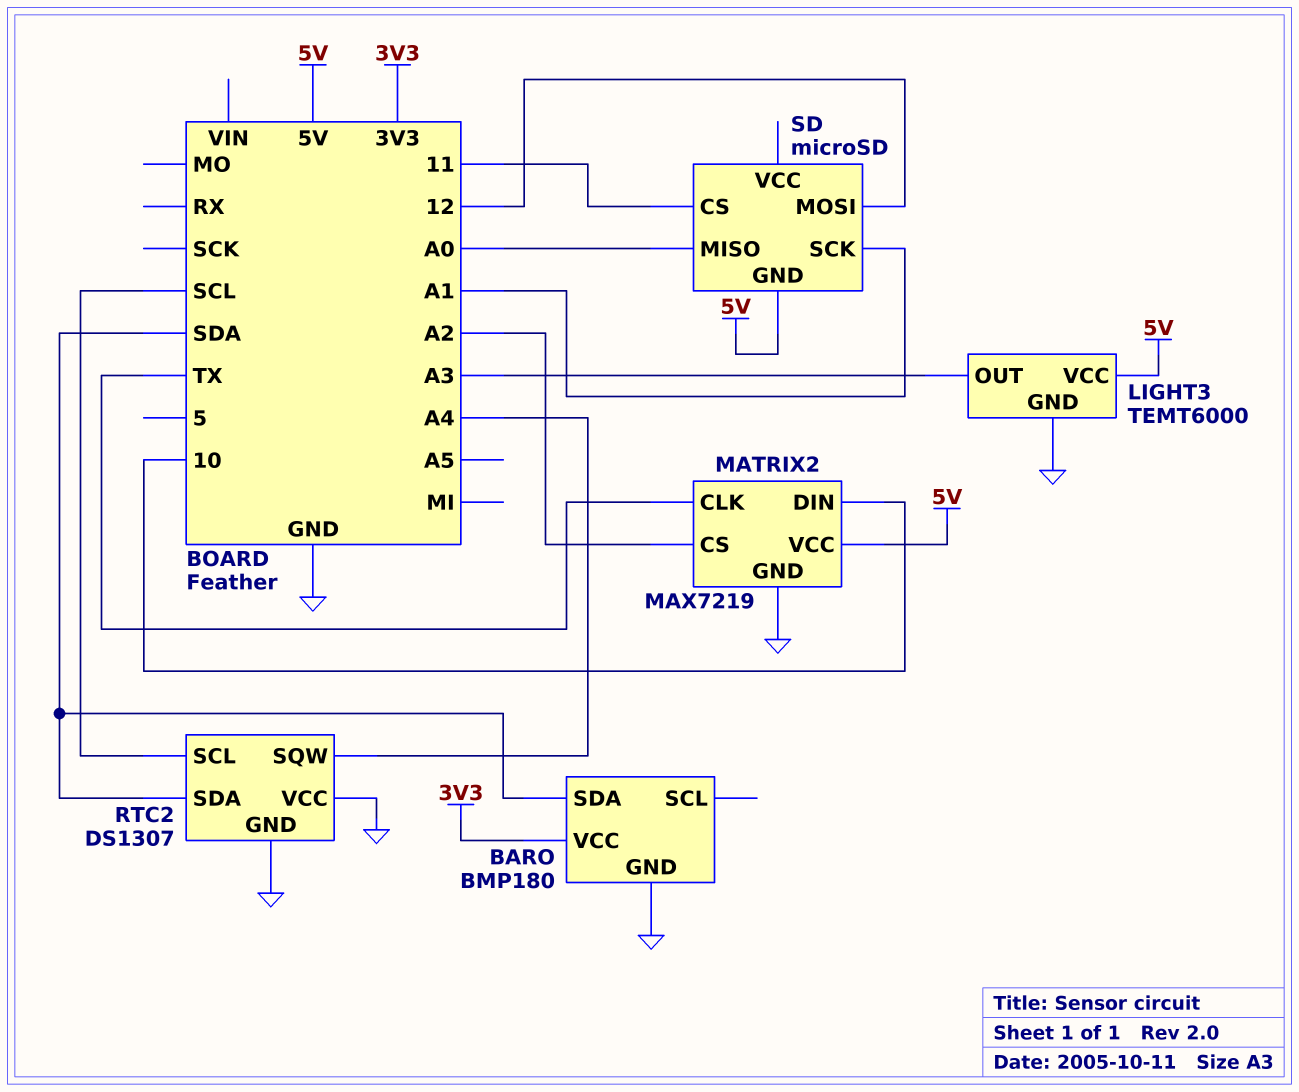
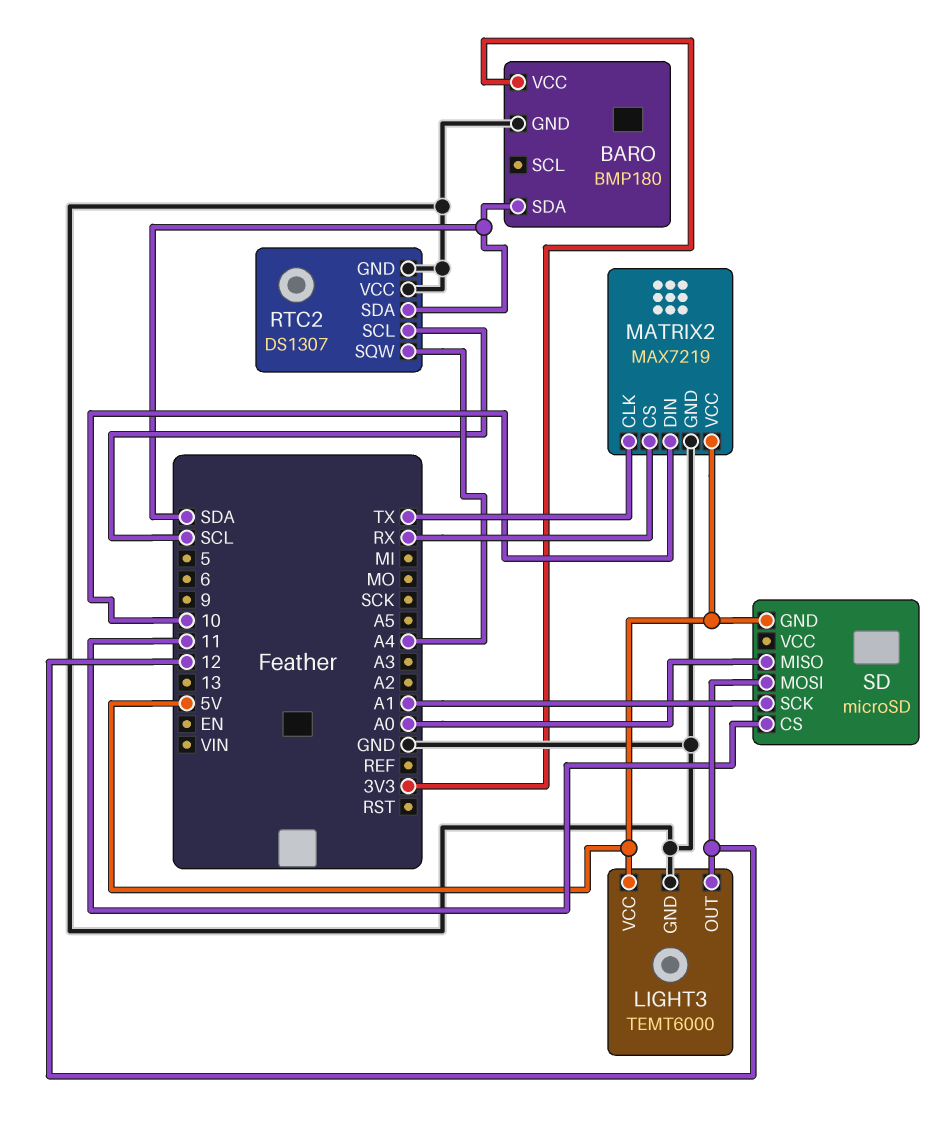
LIGHT3 pin OUT: A3 -> 12
MATRIX2 pin CS: A2 -> RX

